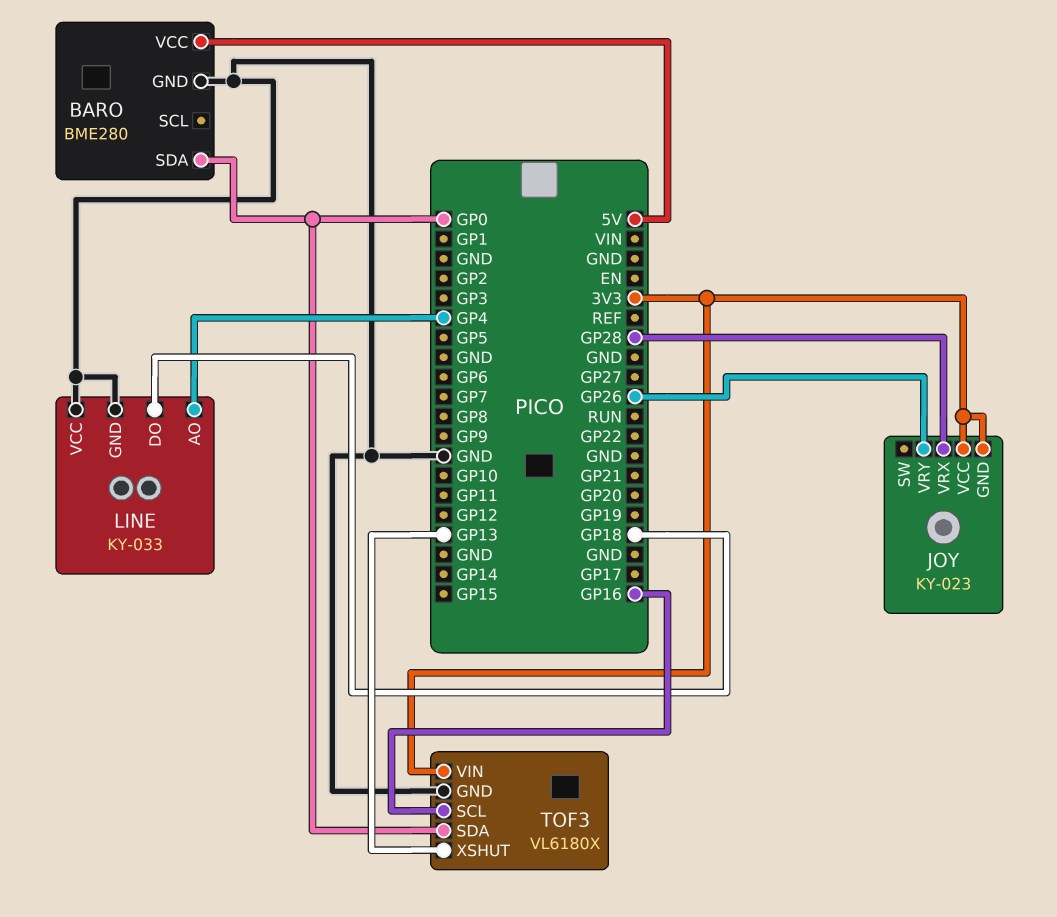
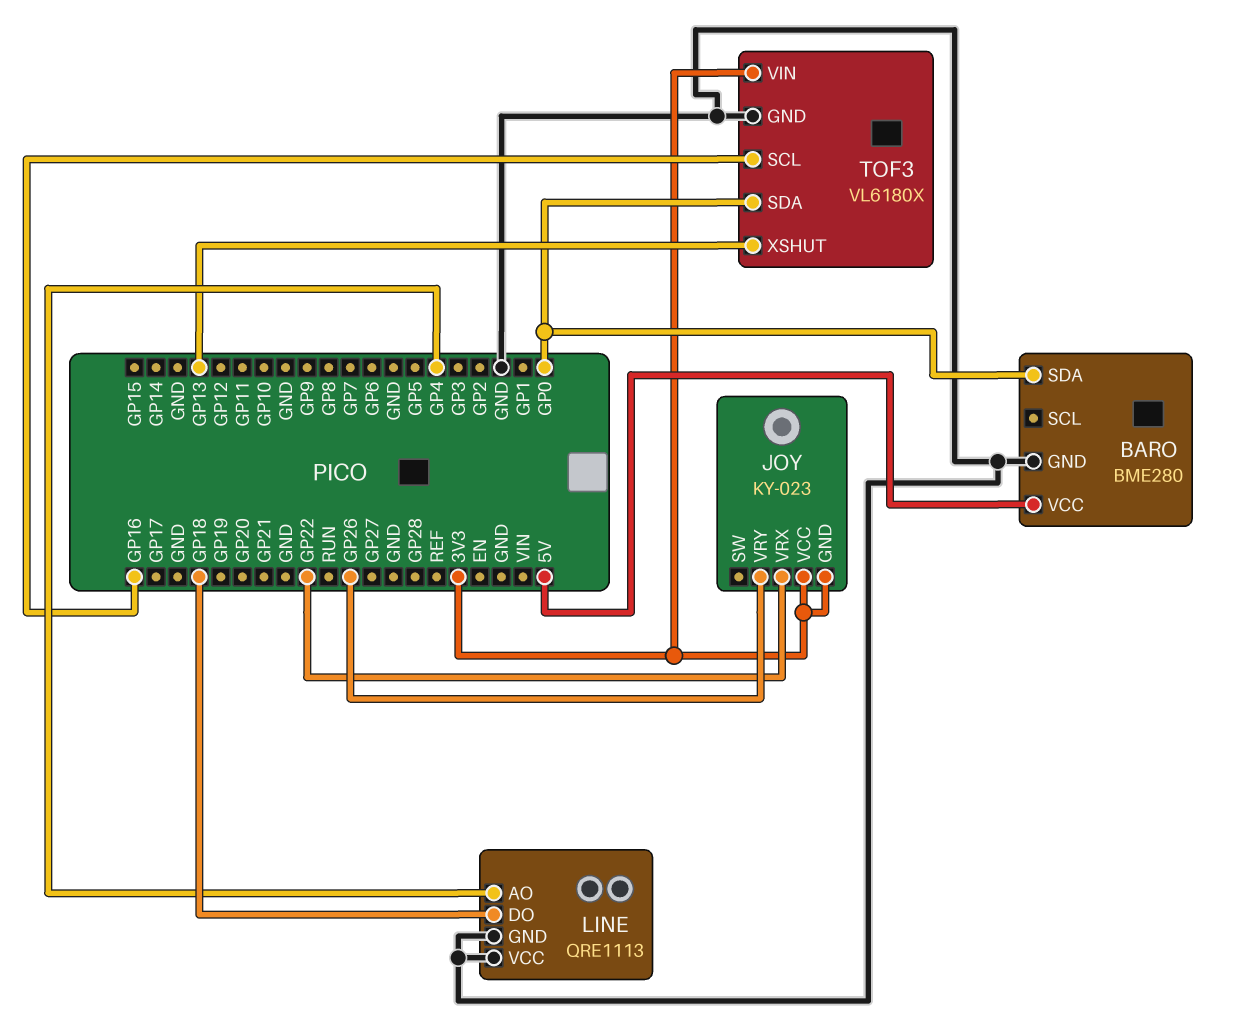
JOY pin VRX: GP28 -> GP22
LINE: KY-033 -> QRE1113

